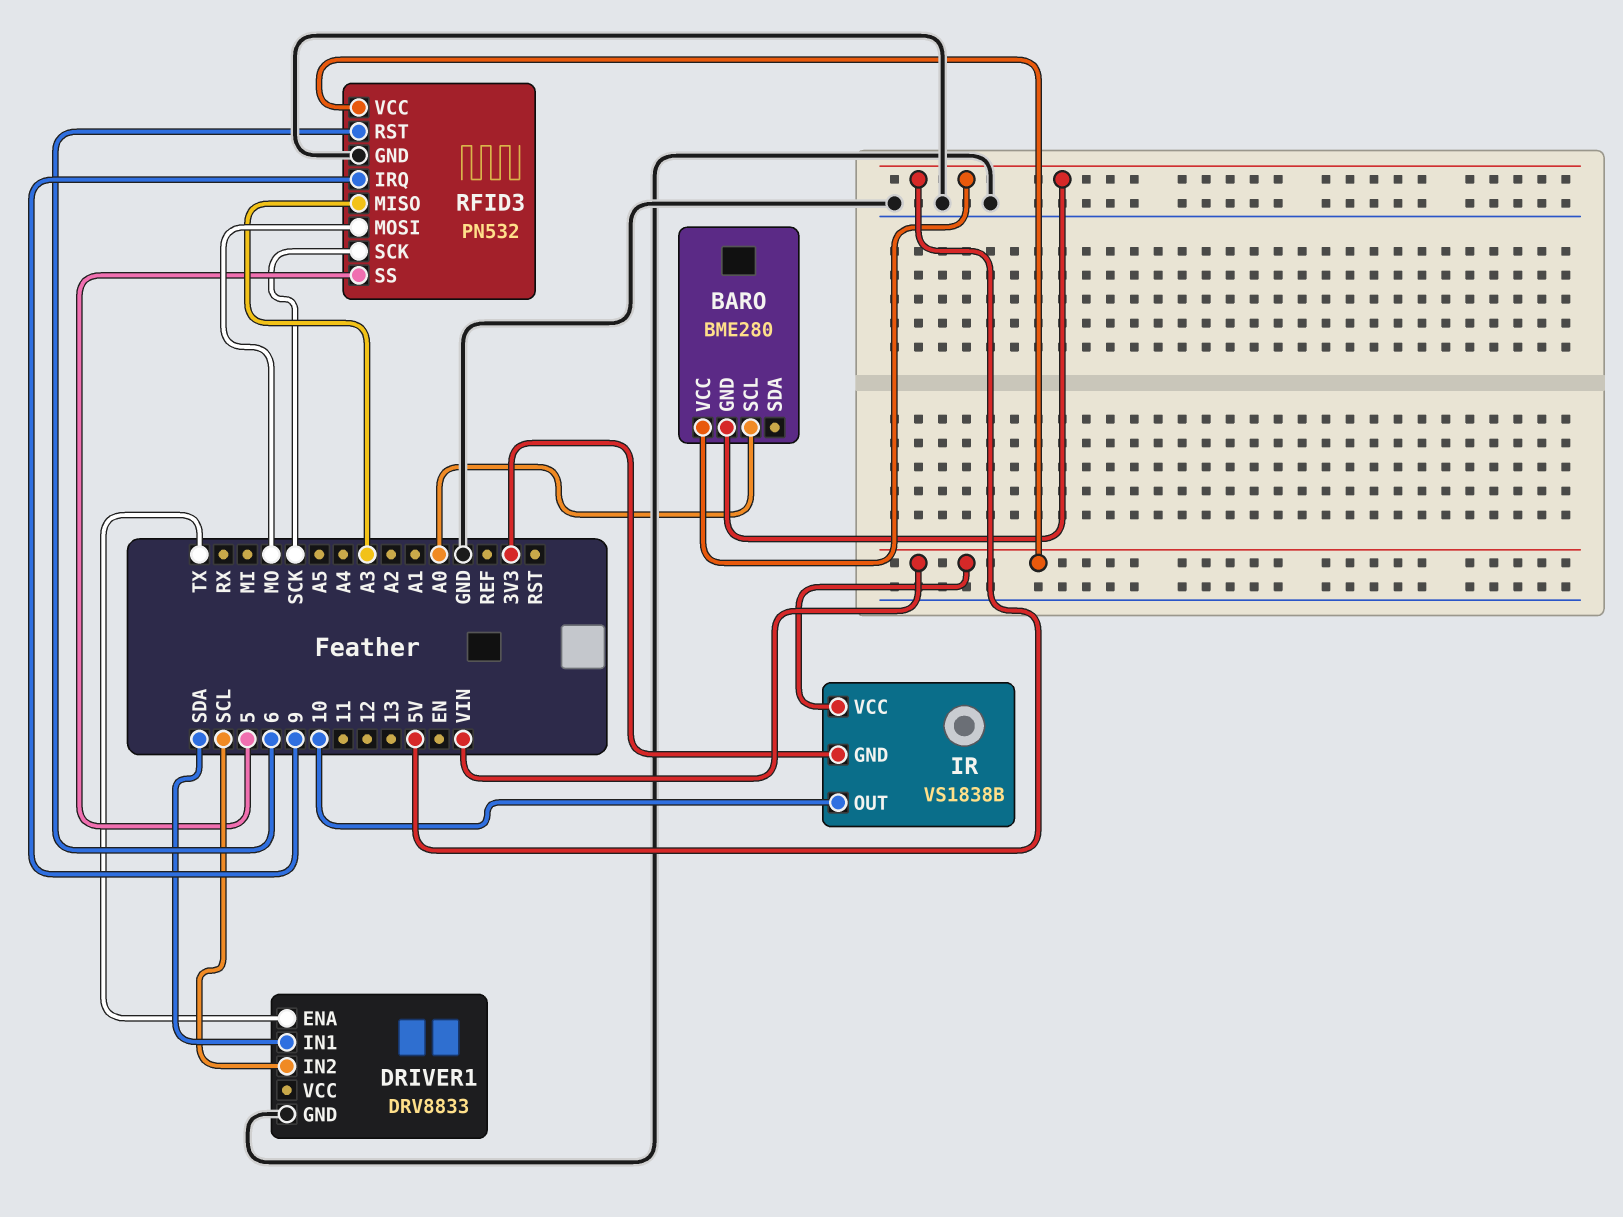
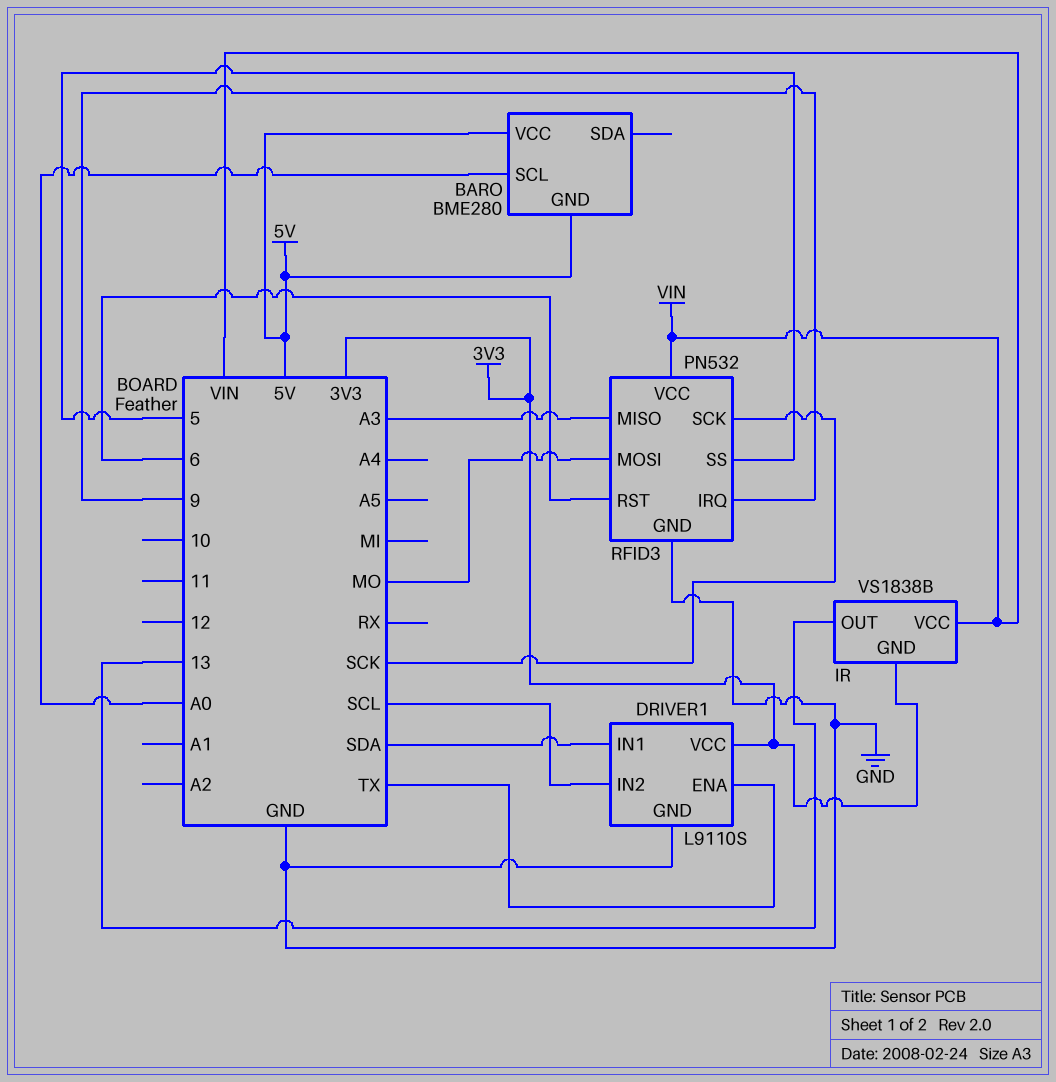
DRIVER1: DRV8833 -> L9110S
DRIVER1 pin VCC: none -> 3V3
IR pin OUT: 10 -> 13

